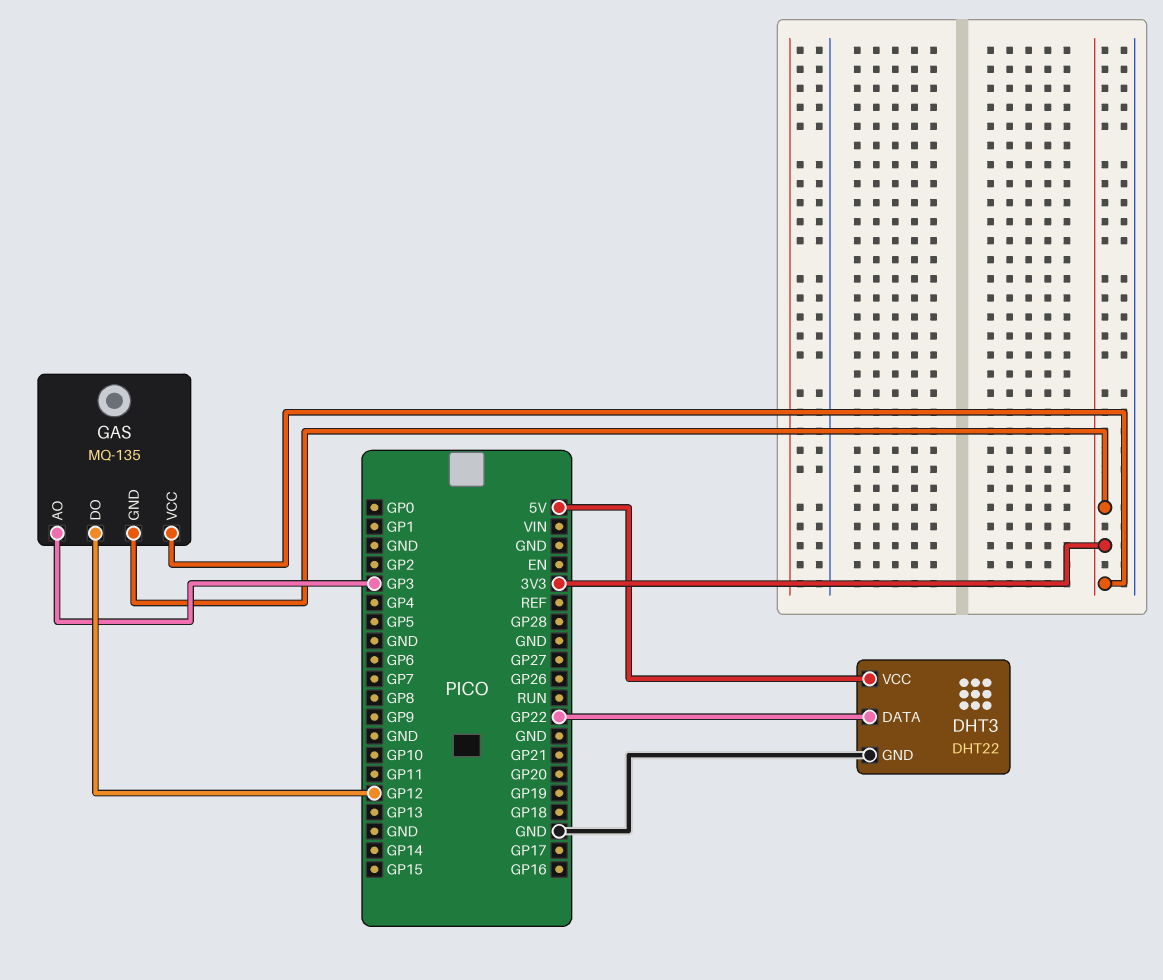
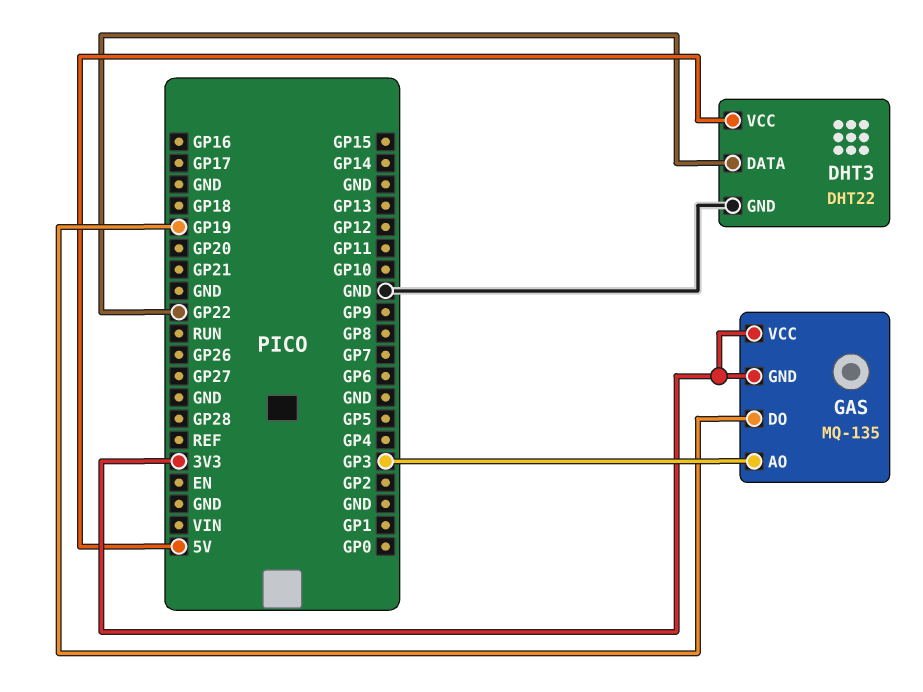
GAS pin DO: GP12 -> GP19

